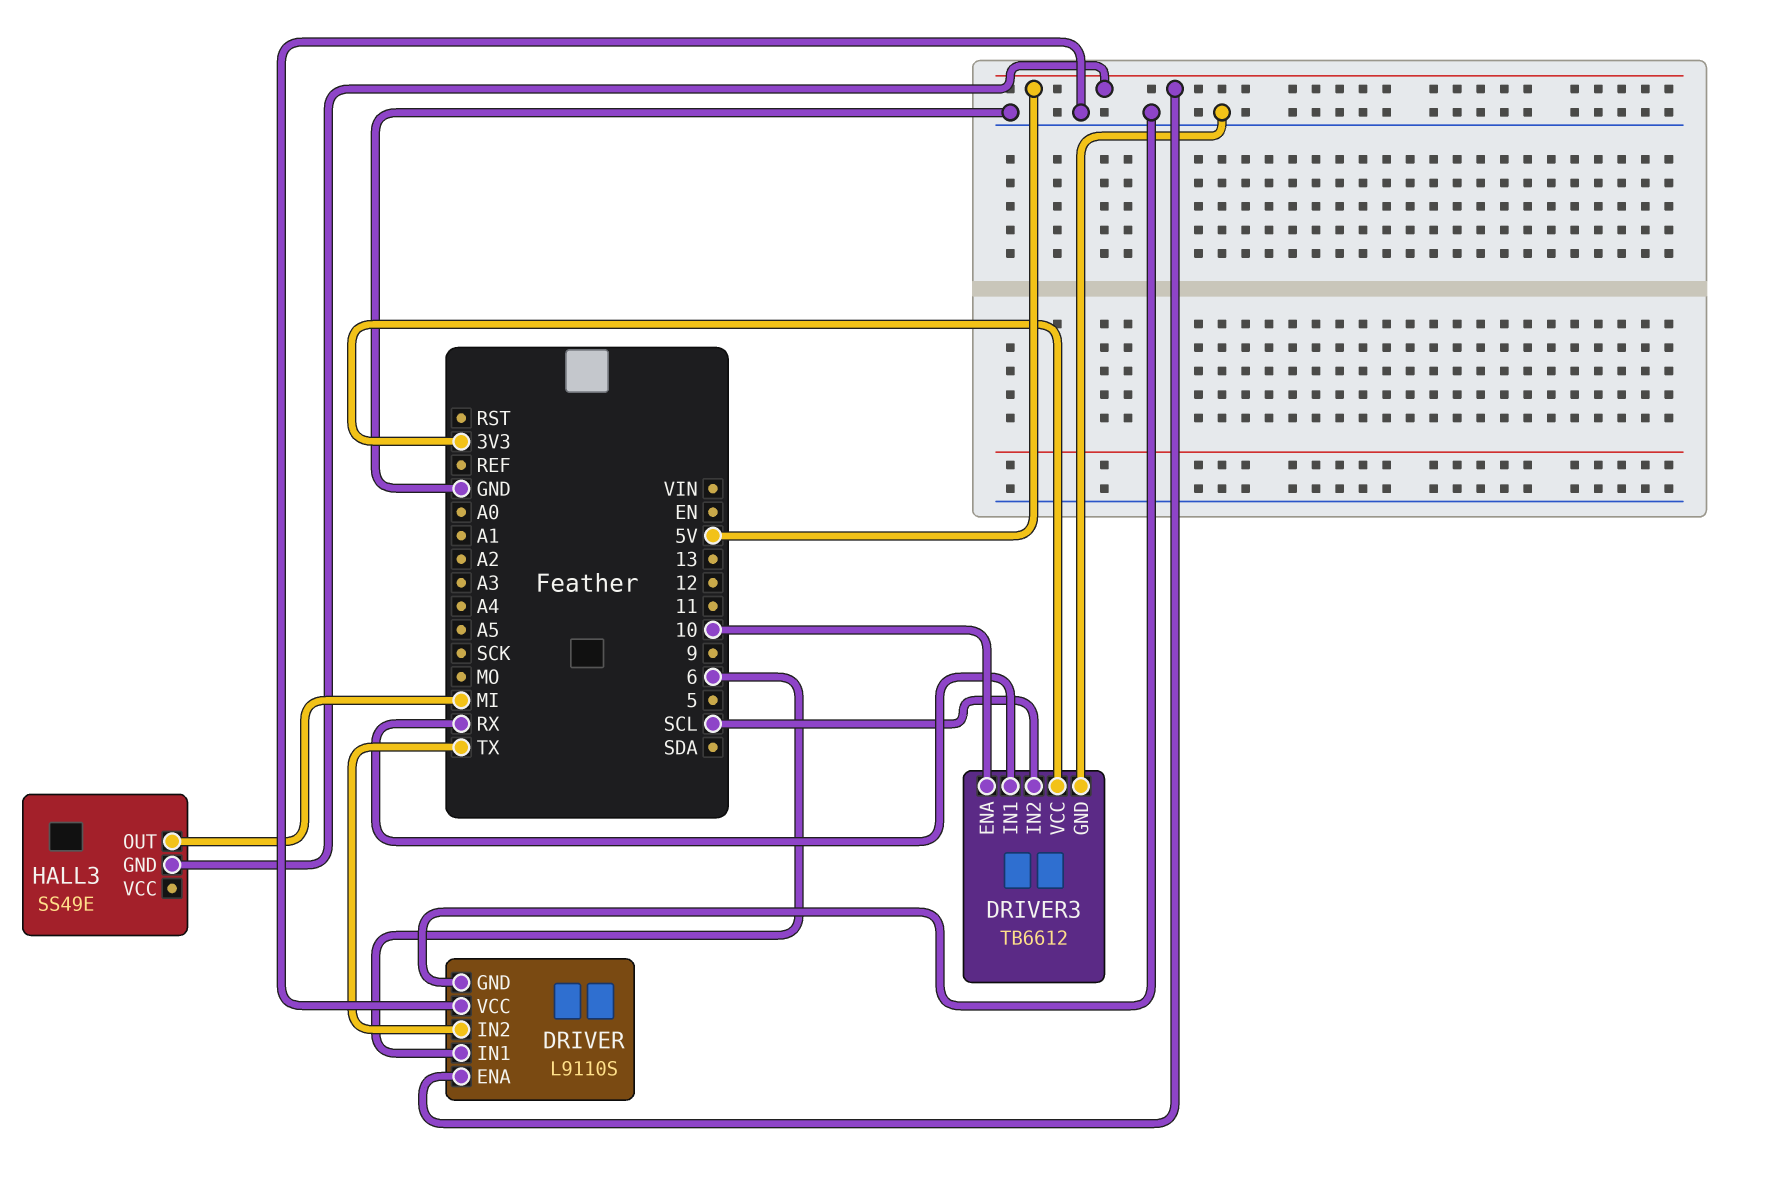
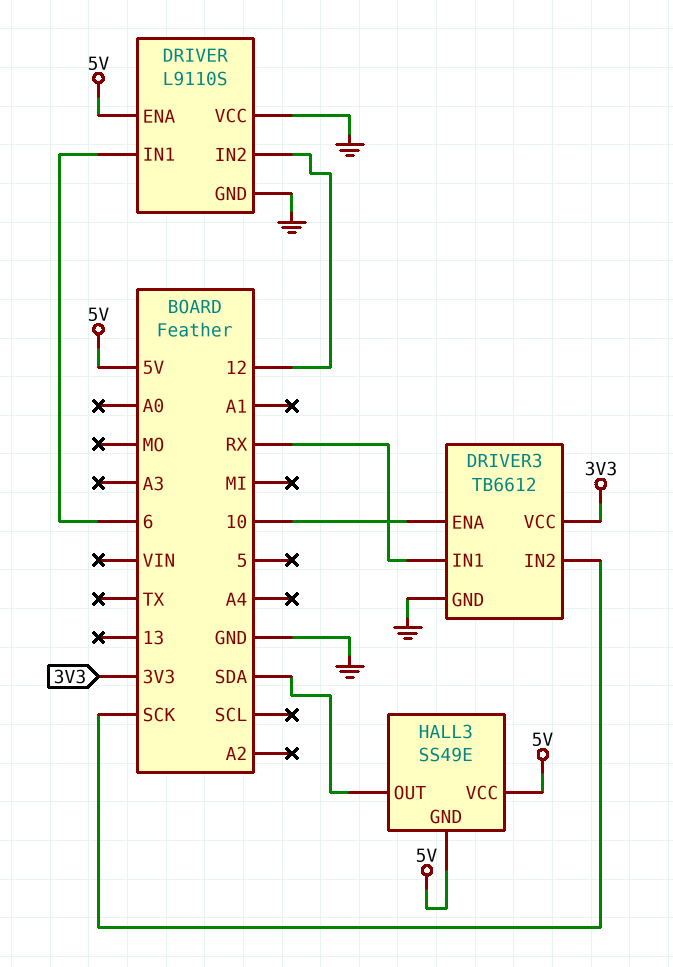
DRIVER pin IN2: TX -> 12
DRIVER3 pin IN2: SCL -> SCK
HALL3 pin OUT: MI -> SDA
HALL3 pin VCC: none -> 5V

